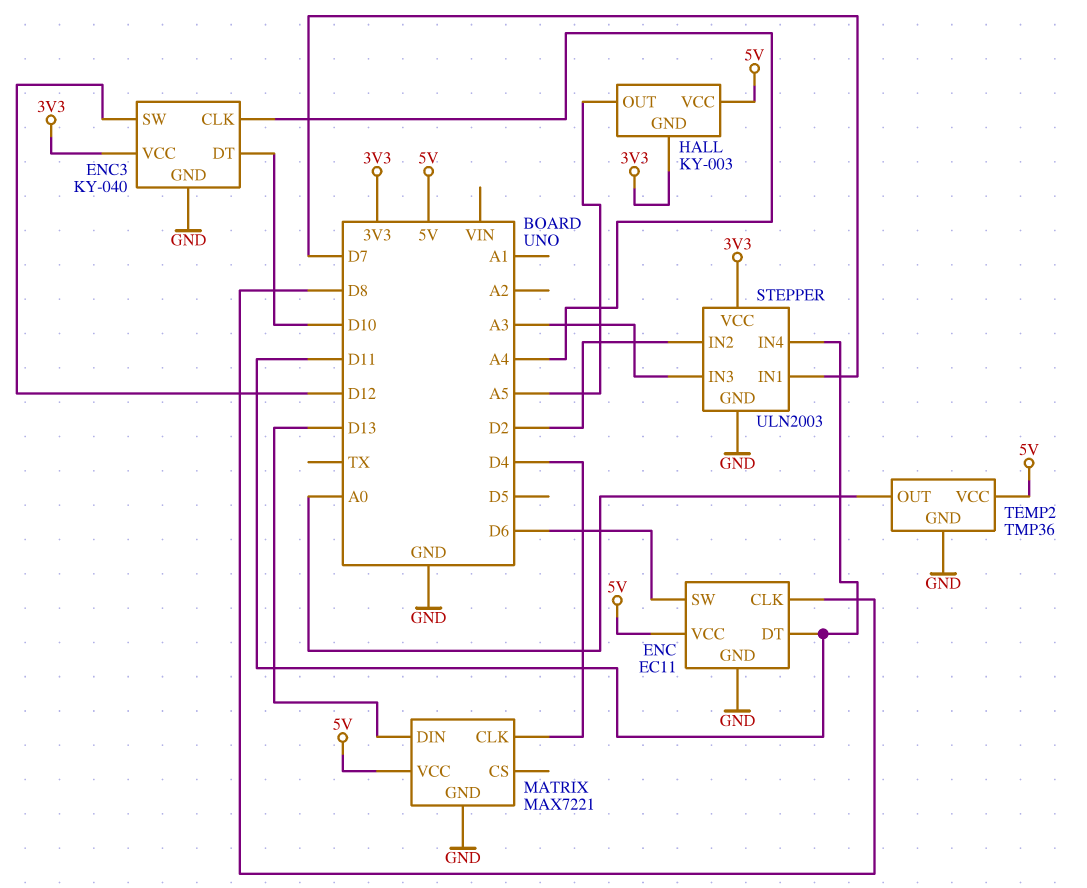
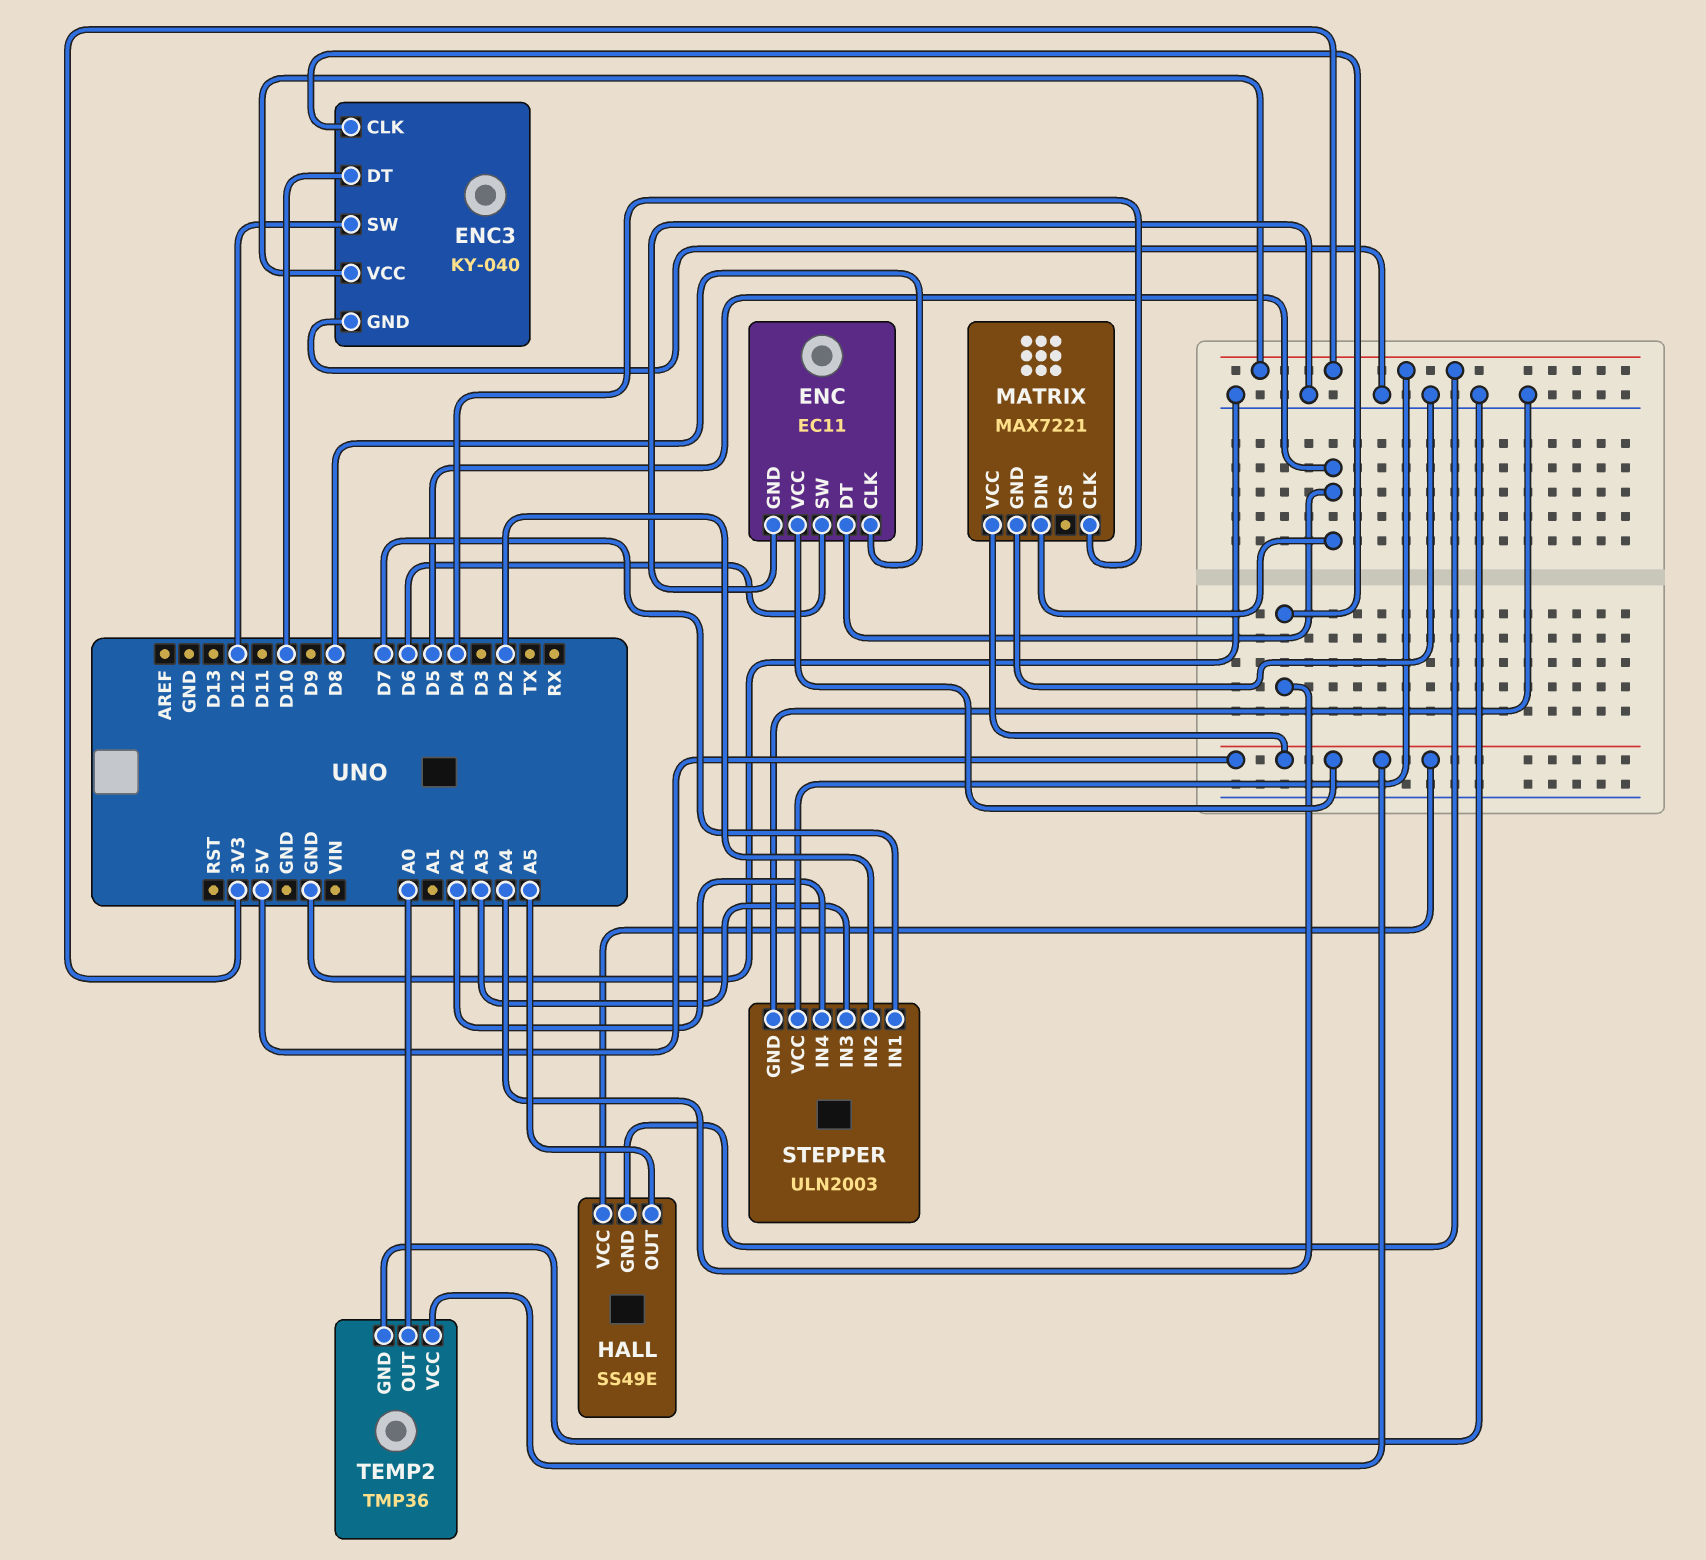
ENC pin DT: D11 -> D5
HALL: KY-003 -> SS49E
MATRIX pin DIN: D13 -> D5
STEPPER pin IN4: D11 -> A2

